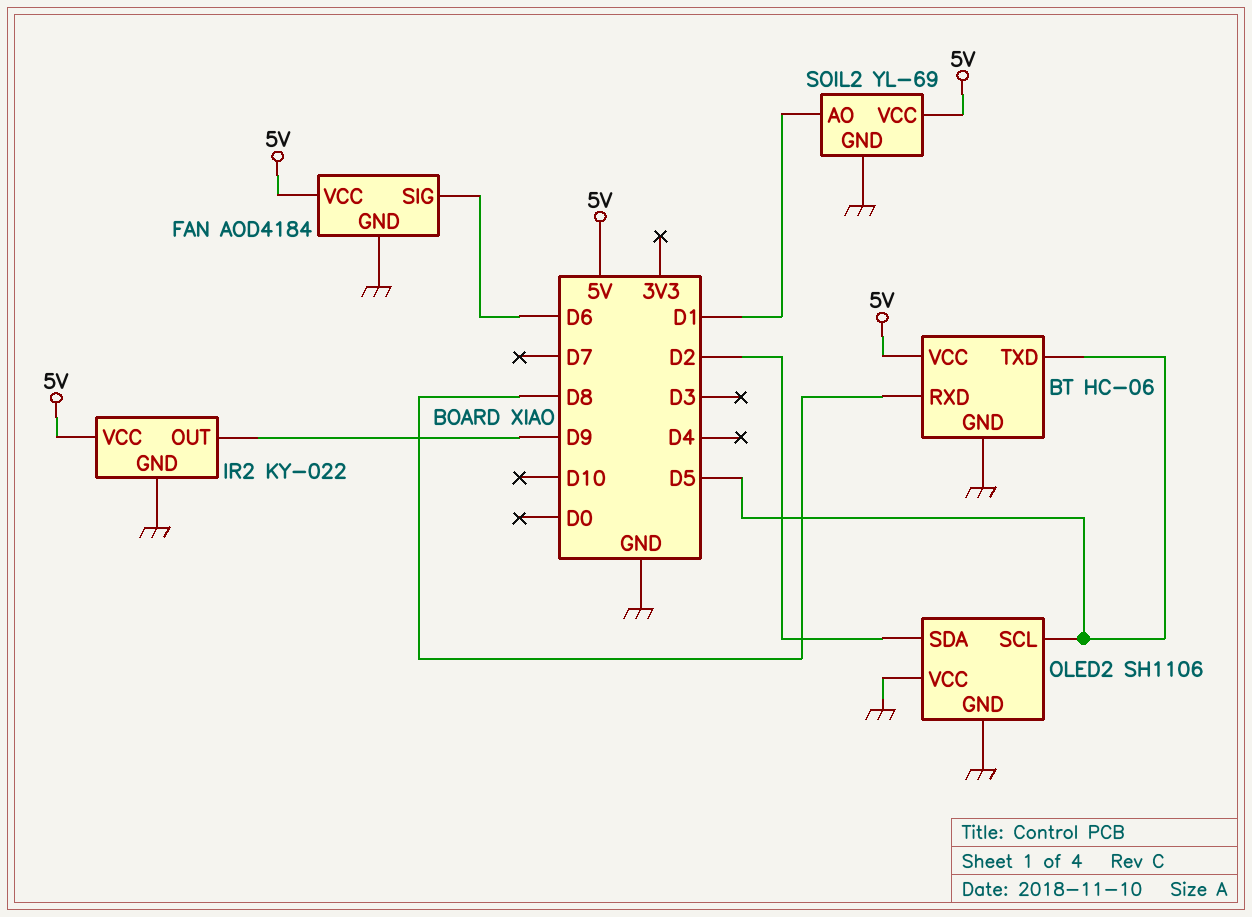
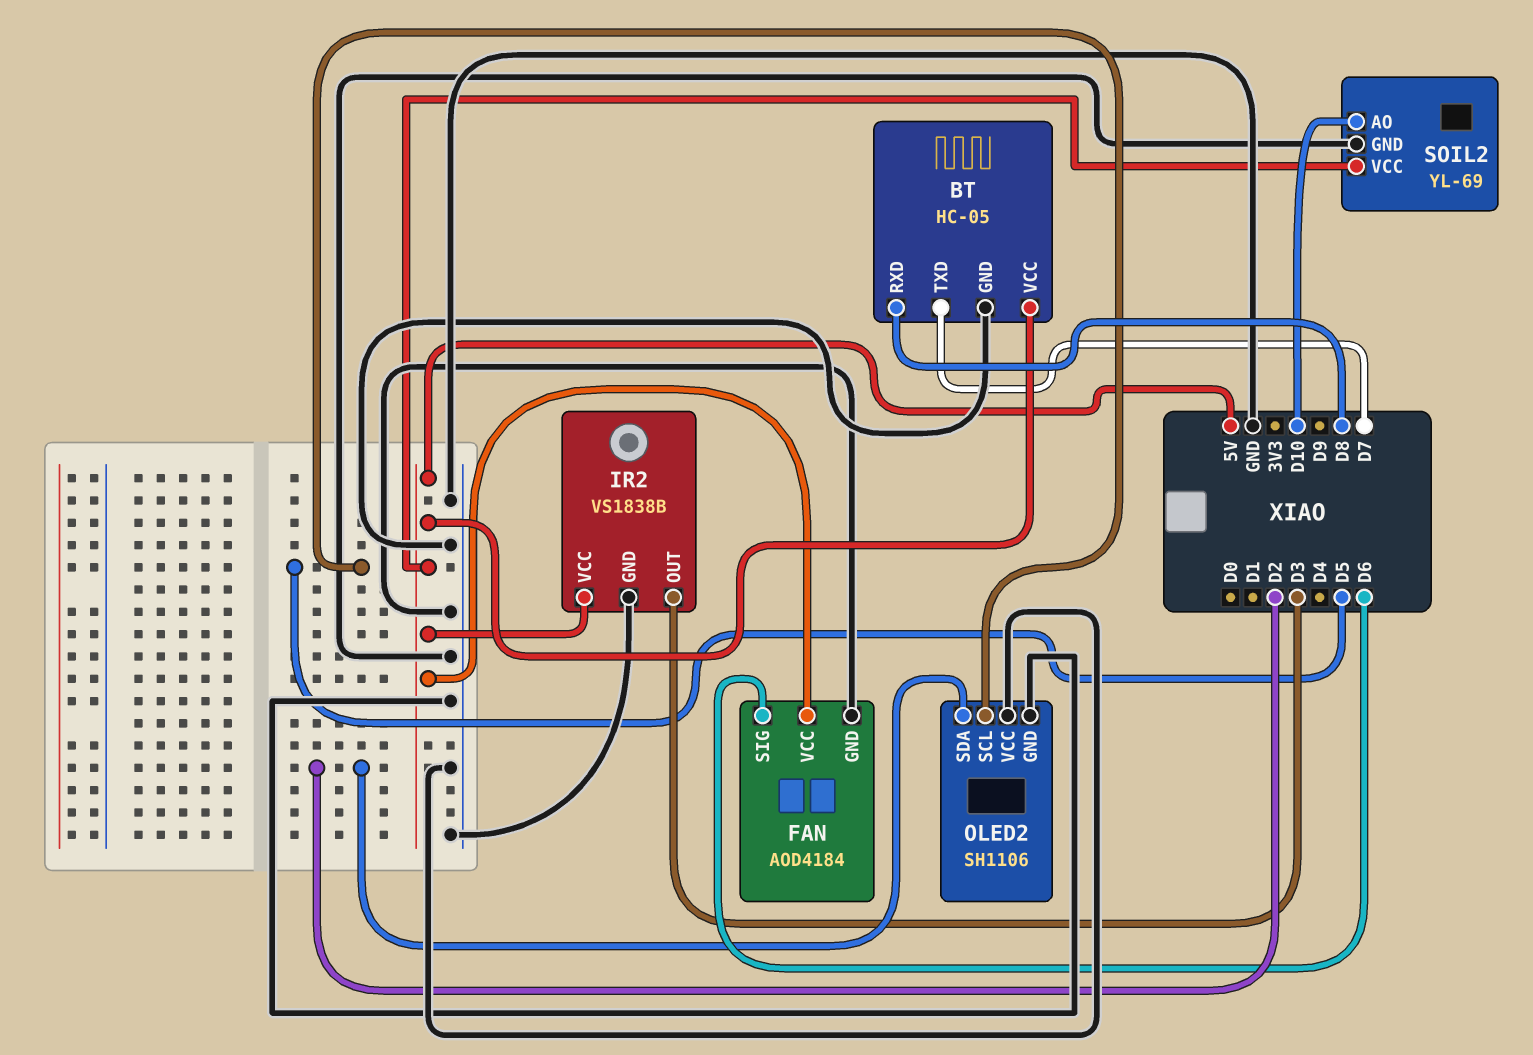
BT: HC-06 -> HC-05
BT pin TXD: D5 -> D7
IR2: KY-022 -> VS1838B
IR2 pin OUT: D9 -> D3
SOIL2 pin AO: D1 -> D10

